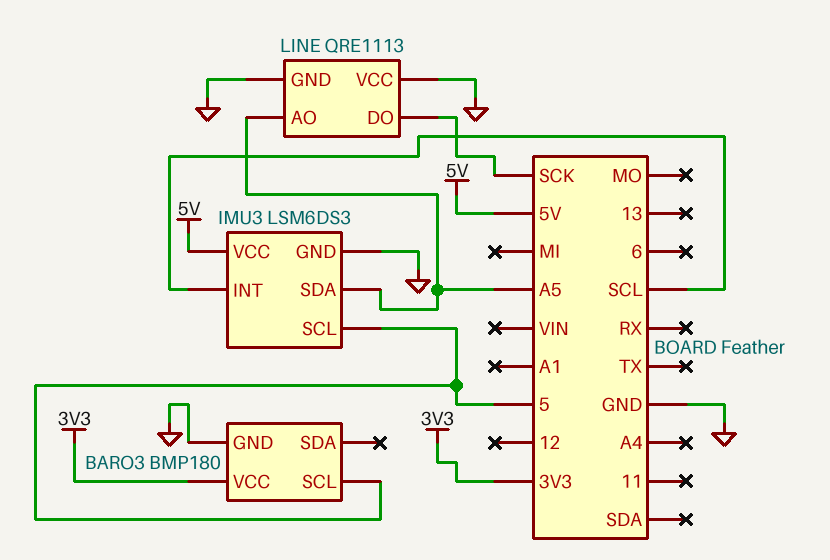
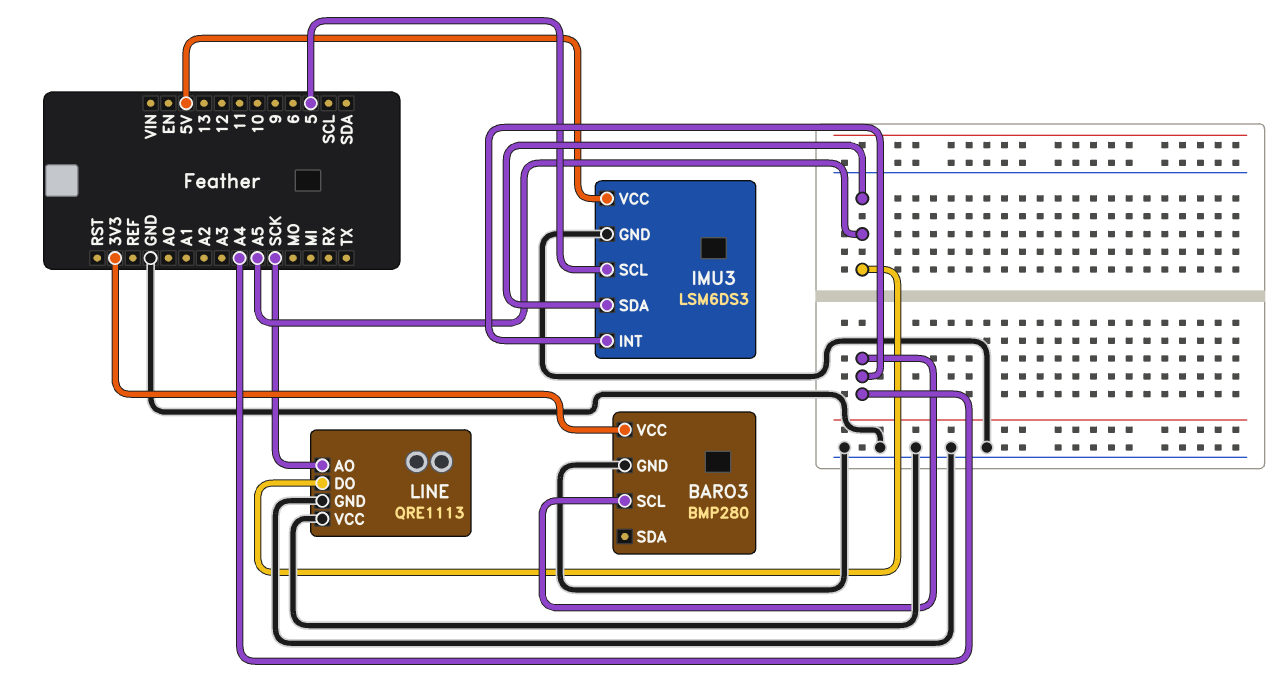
BARO3: BMP180 -> BMP280
BARO3 pin SCL: 5 -> A4
IMU3 pin INT: SCL -> A4
LINE pin AO: A5 -> SCK
LINE pin DO: SCK -> A5

